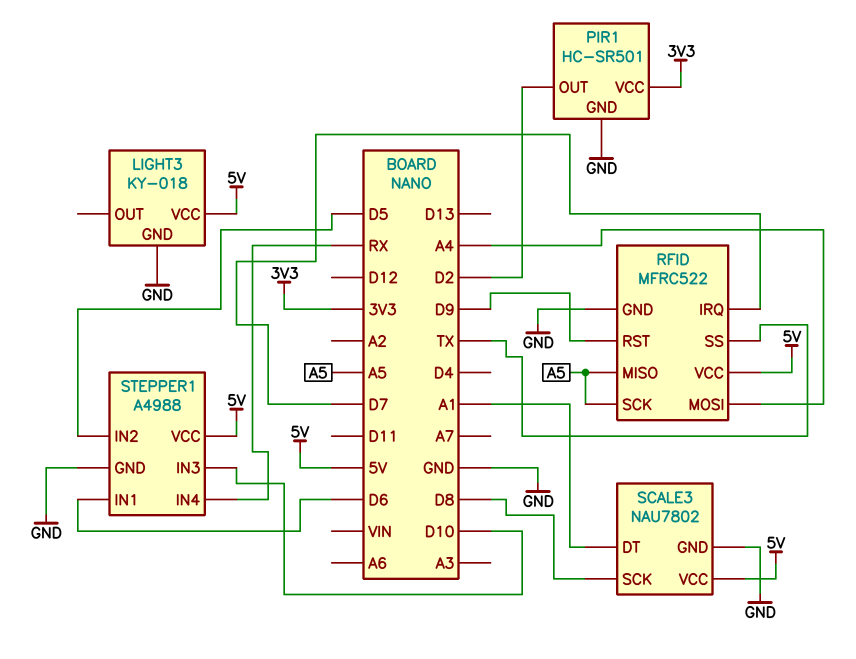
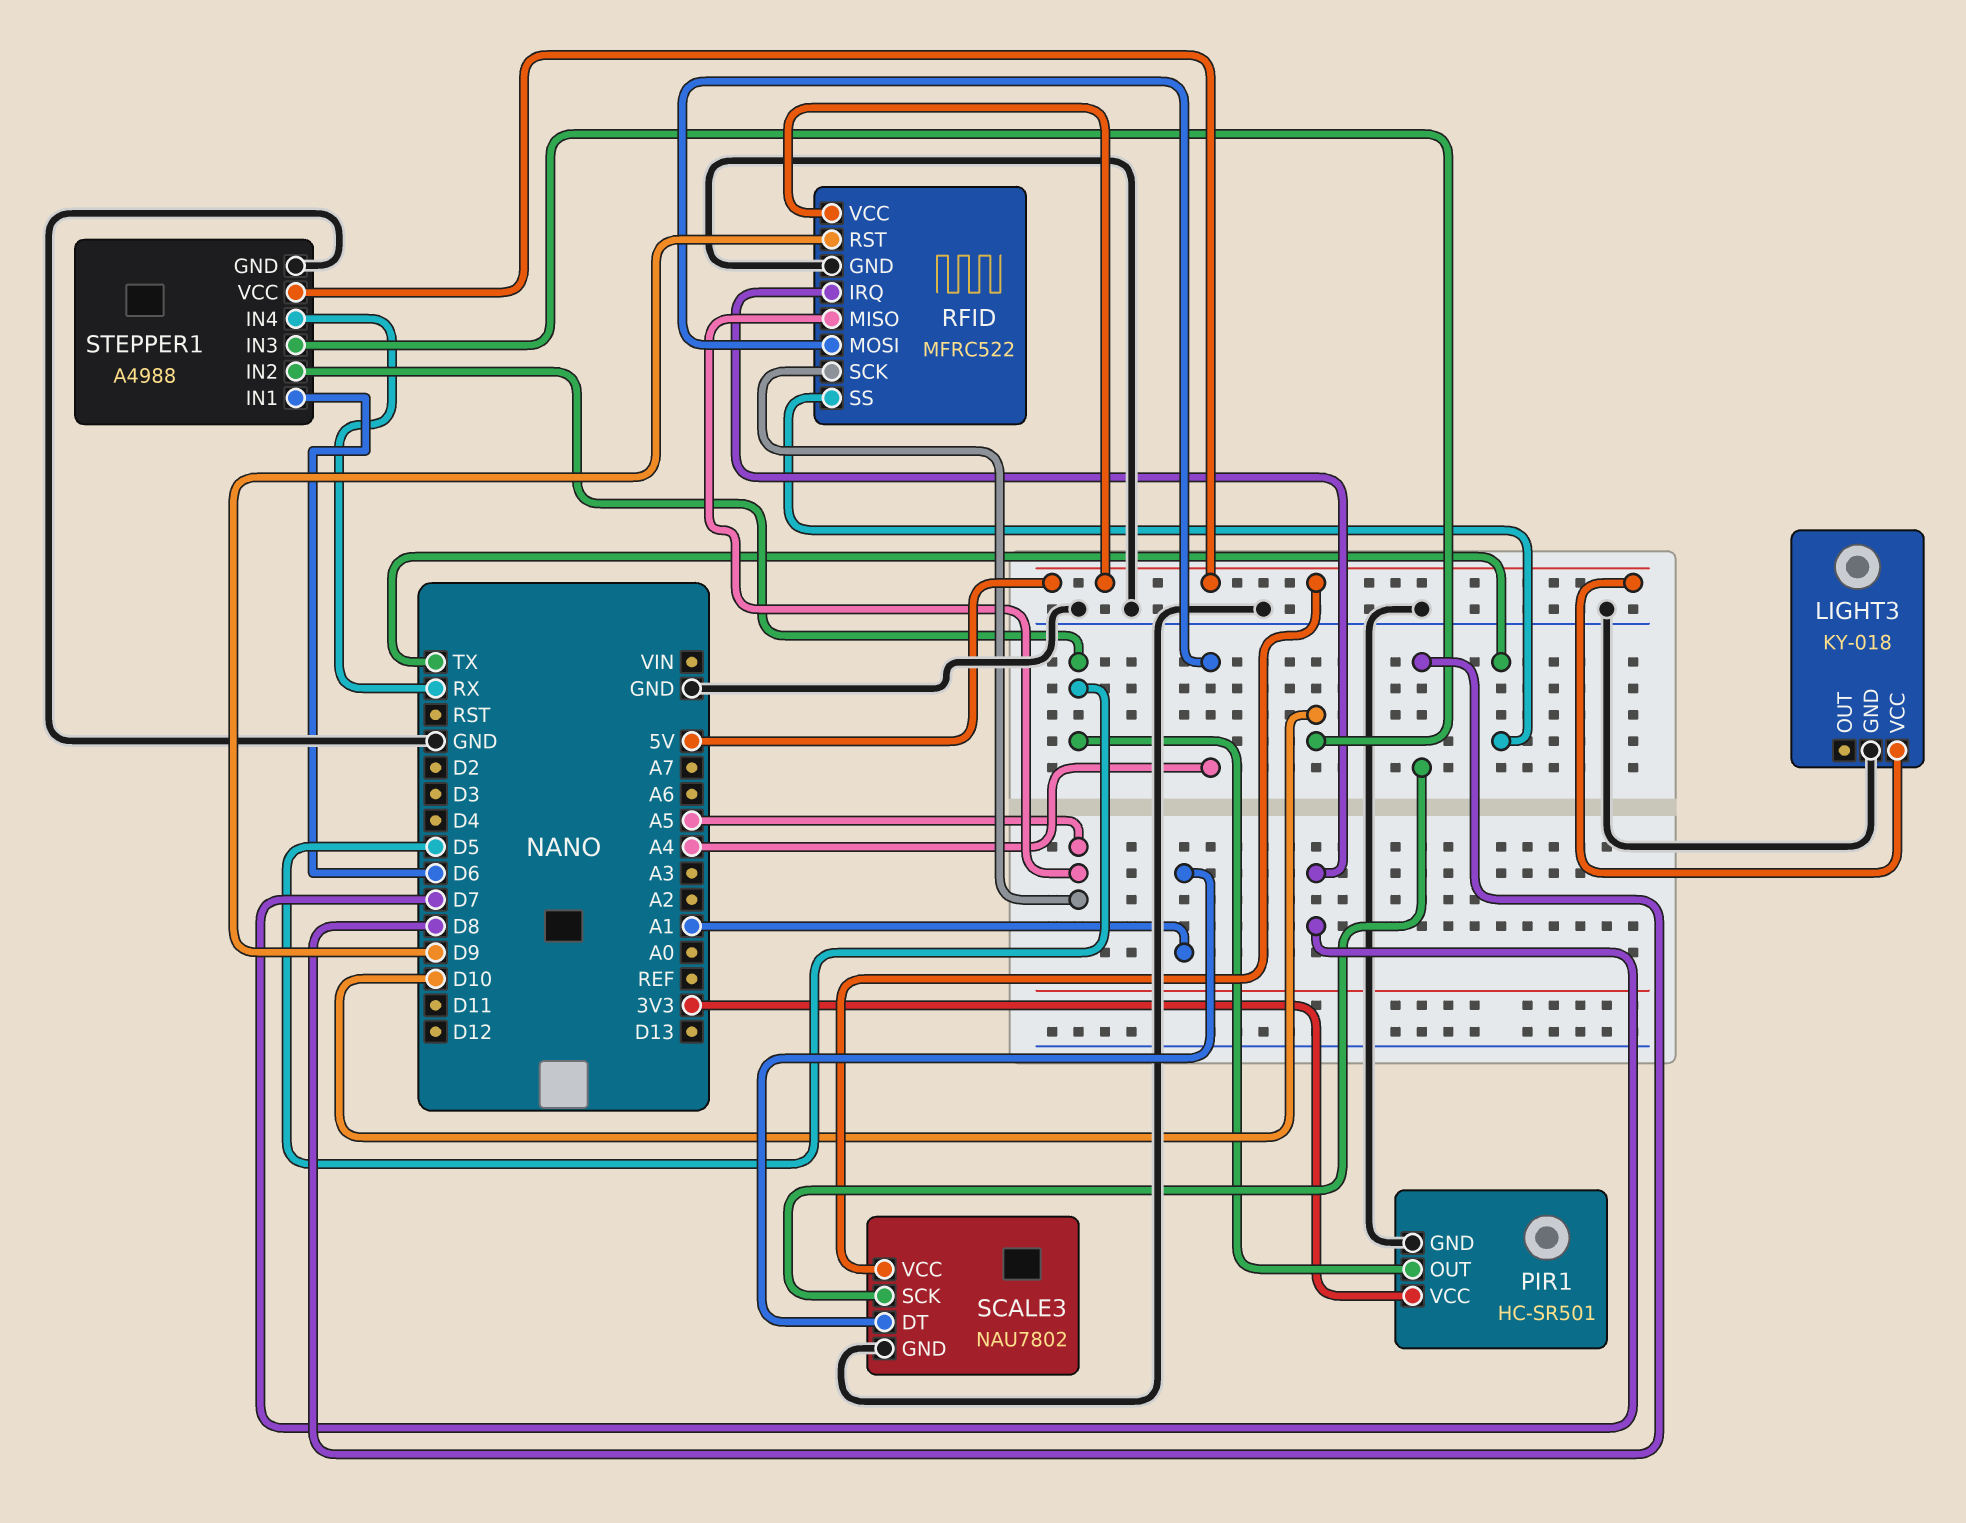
PIR1 pin OUT: D2 -> D5

